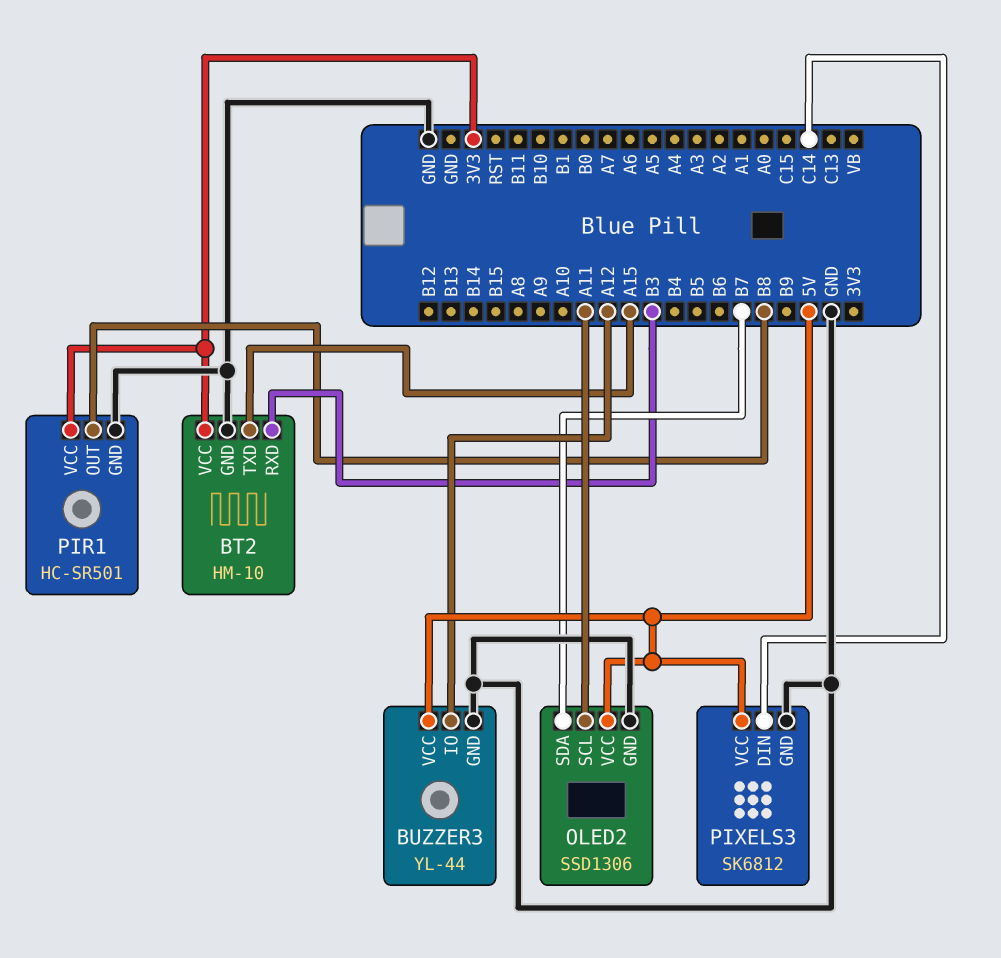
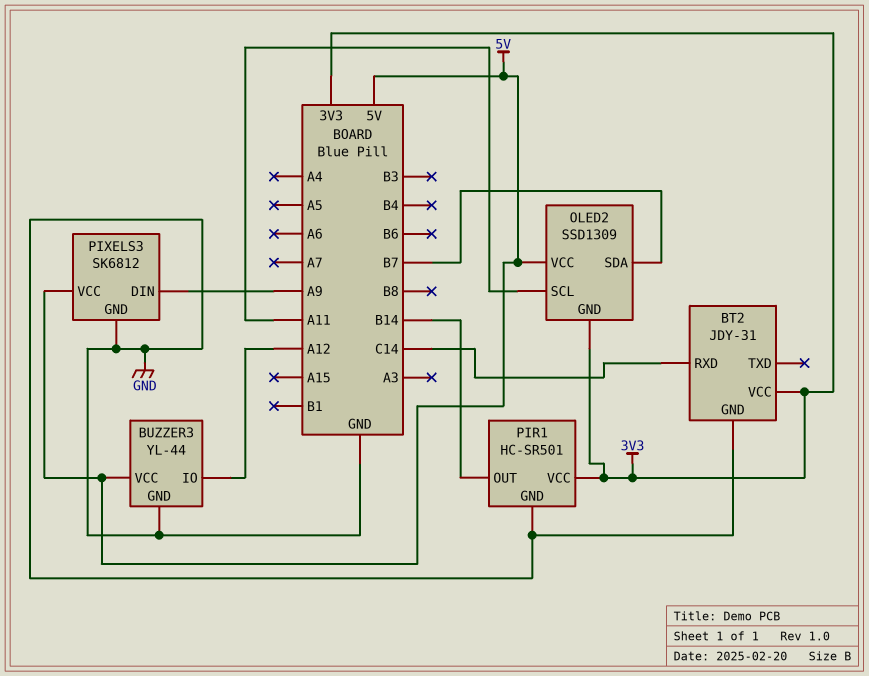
BT2: HM-10 -> JDY-31
BT2 pin RXD: B3 -> C14
BT2 pin TXD: A15 -> none
OLED2: SSD1306 -> SSD1309
OLED2 pin GND: GND -> 3V3
PIR1 pin OUT: B8 -> B14
PIXELS3 pin DIN: C14 -> A9

